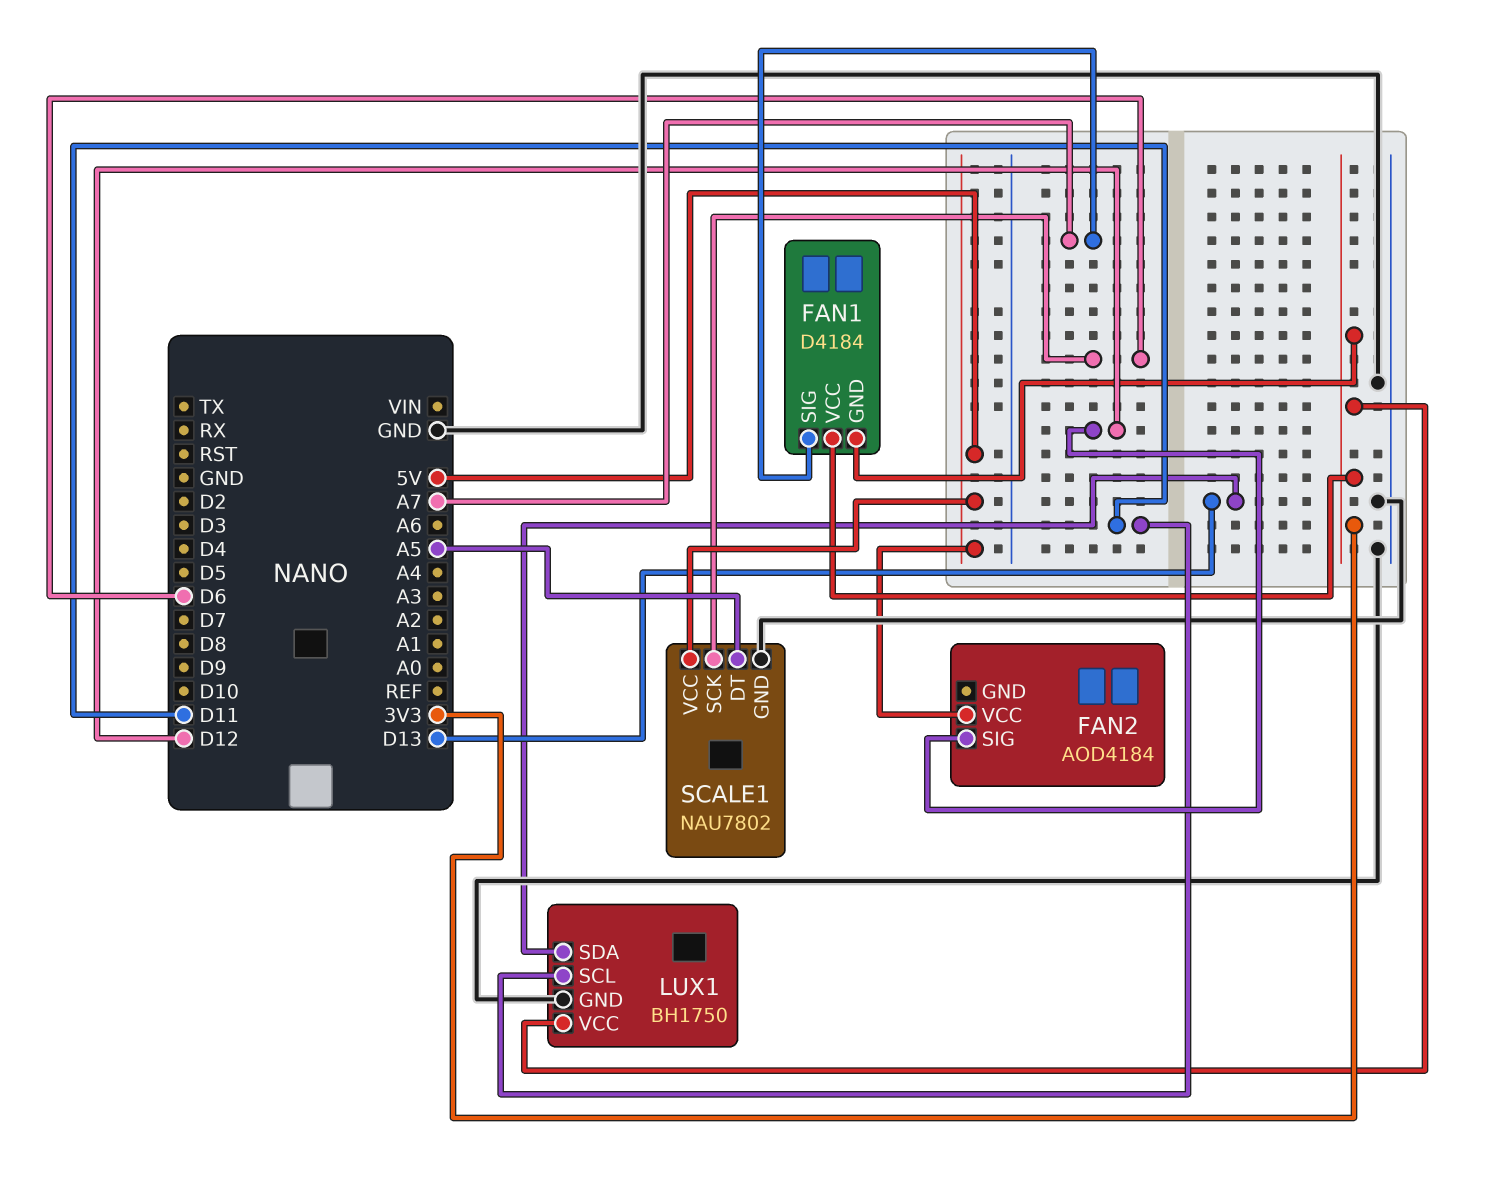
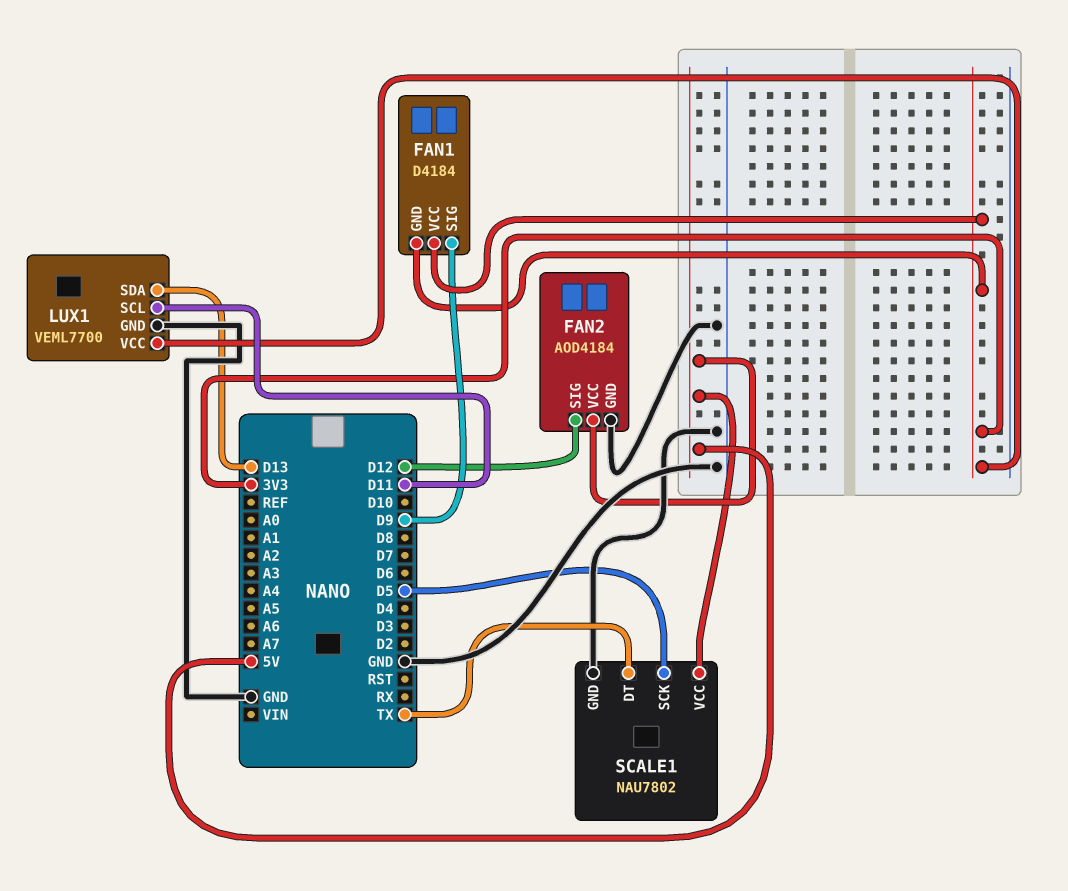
FAN1 pin SIG: A7 -> D9
FAN2 pin GND: none -> GND
LUX1: BH1750 -> VEML7700
SCALE1 pin DT: A5 -> TX
SCALE1 pin SCK: D6 -> D5

